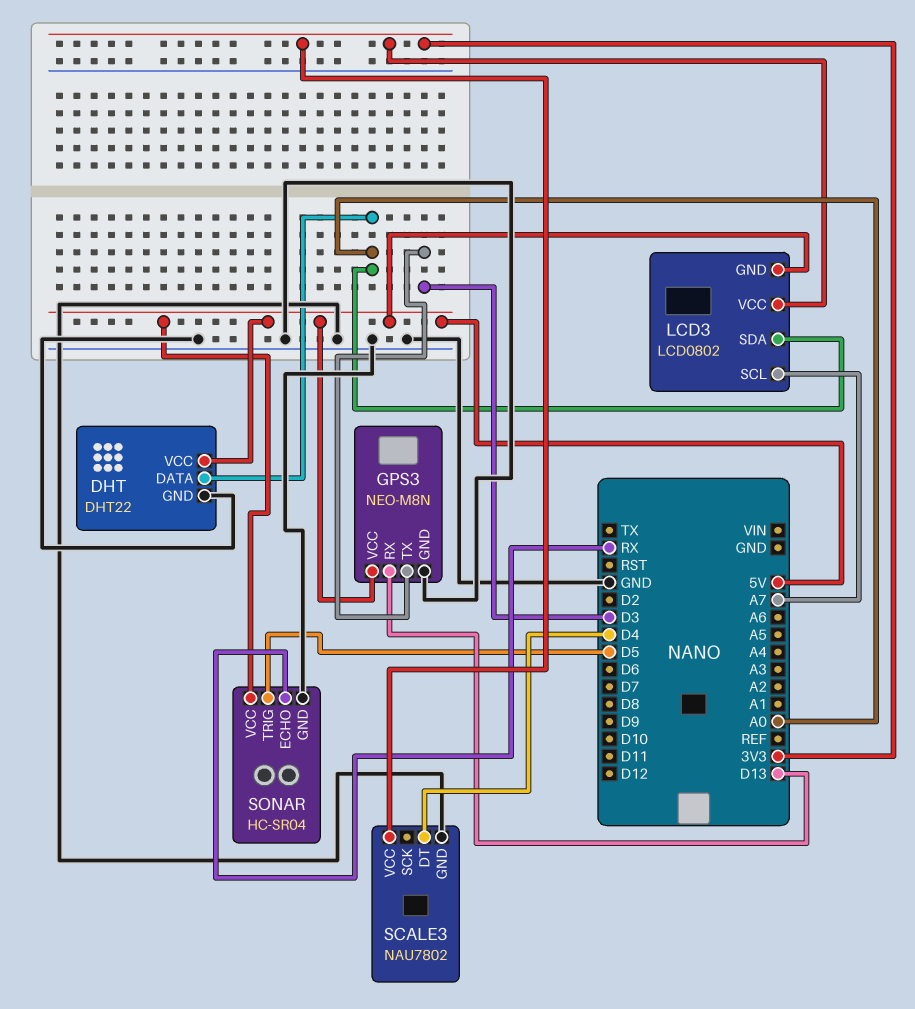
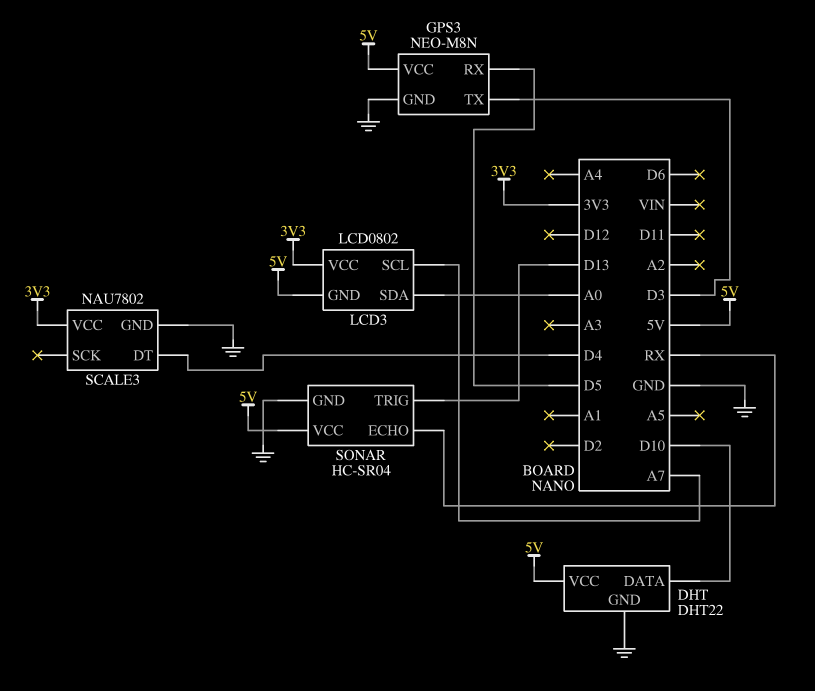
DHT pin DATA: A0 -> D10
GPS3 pin RX: D13 -> D5
SONAR pin TRIG: D5 -> D13

